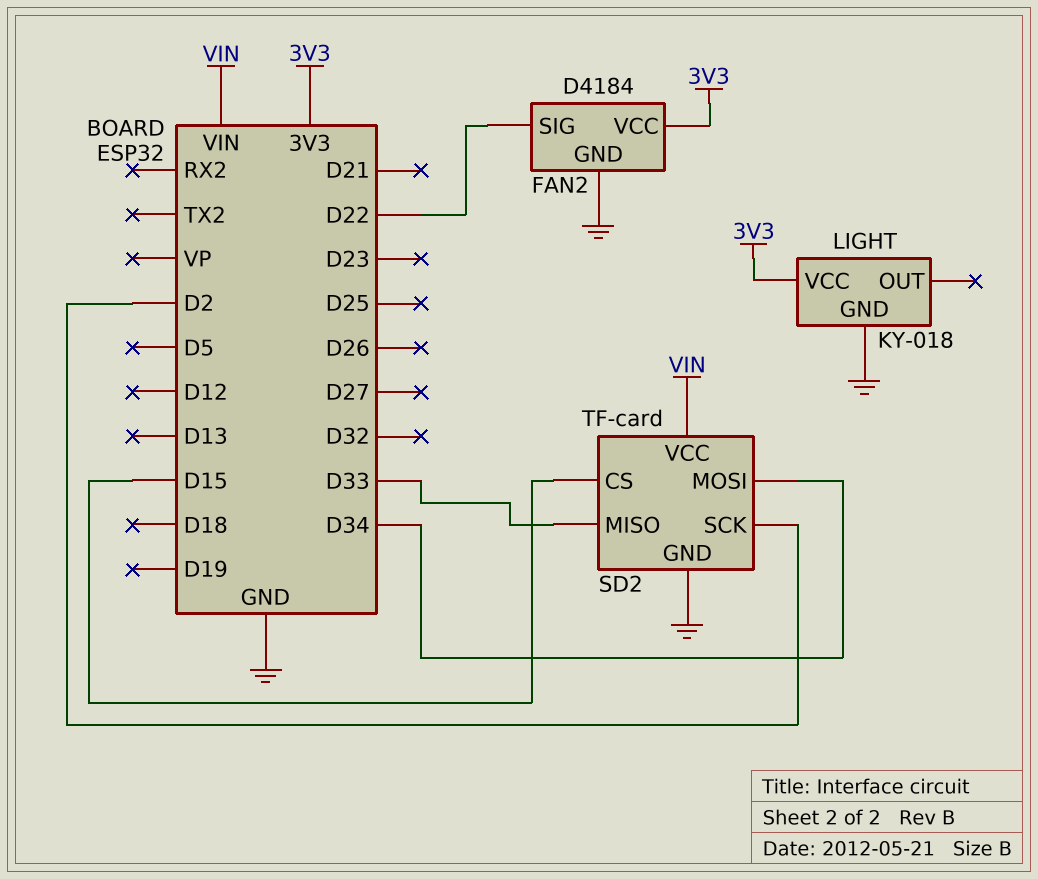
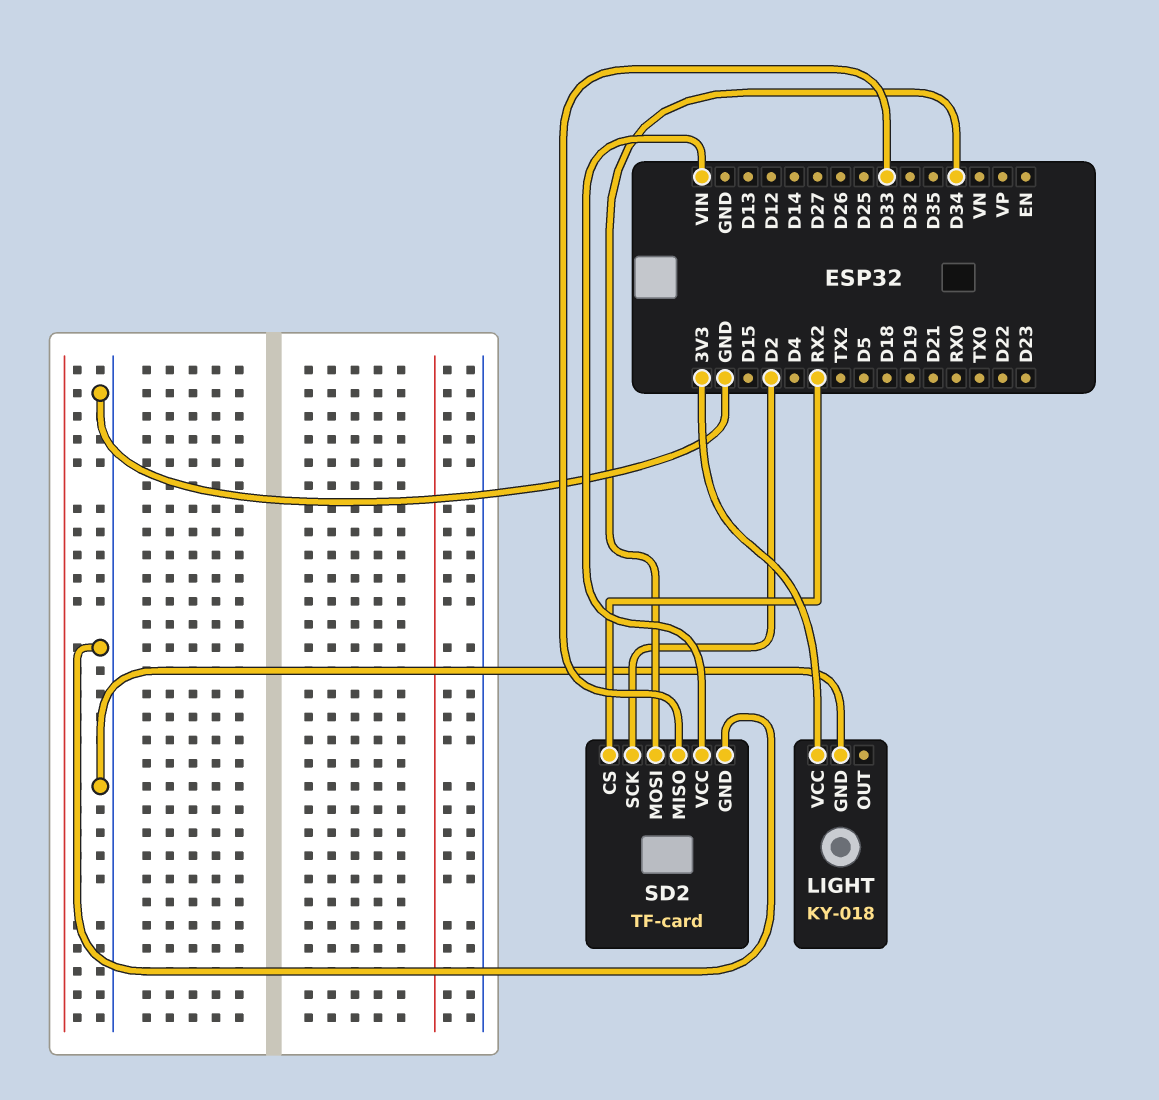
FAN2: D4184 -> none
FAN2 pin GND: GND -> none
FAN2 pin SIG: D22 -> none
FAN2 pin VCC: 3V3 -> none
SD2 pin CS: D15 -> RX2

